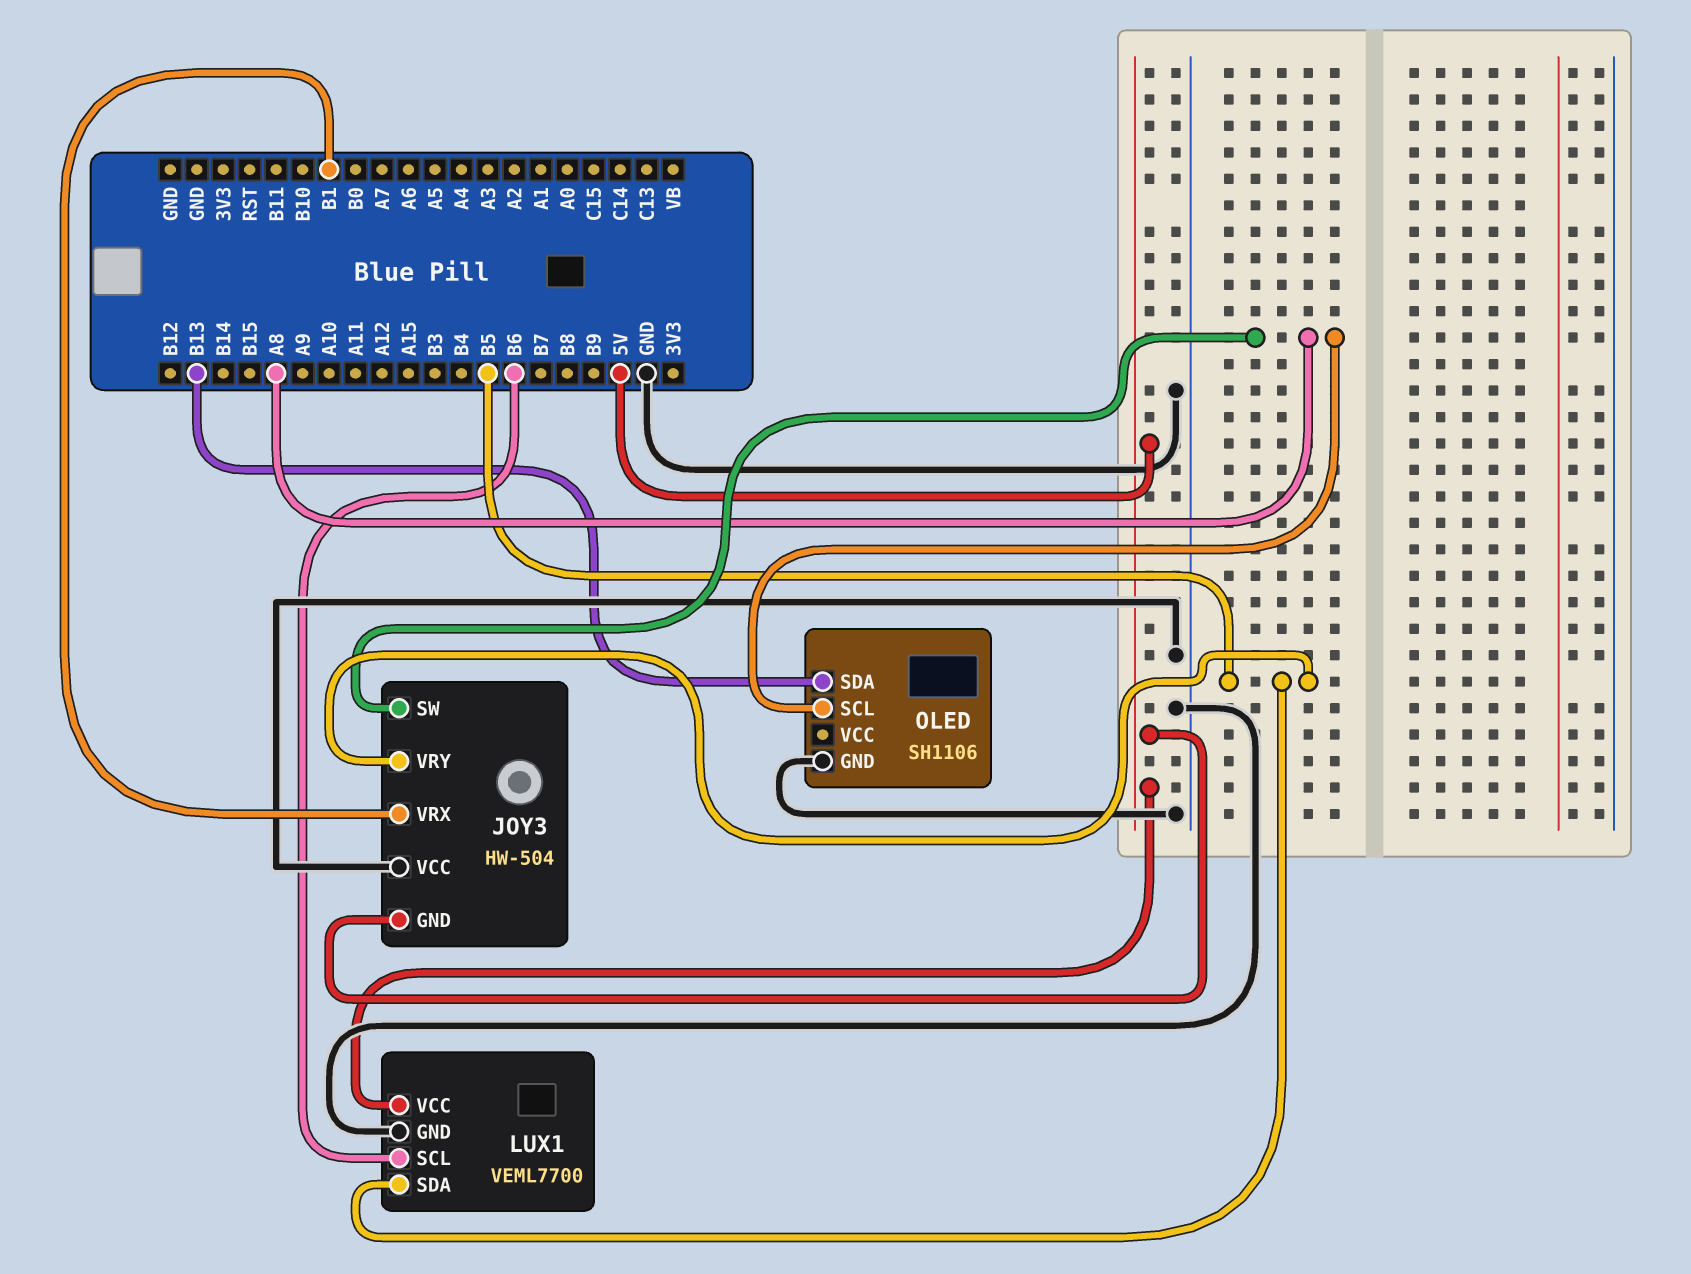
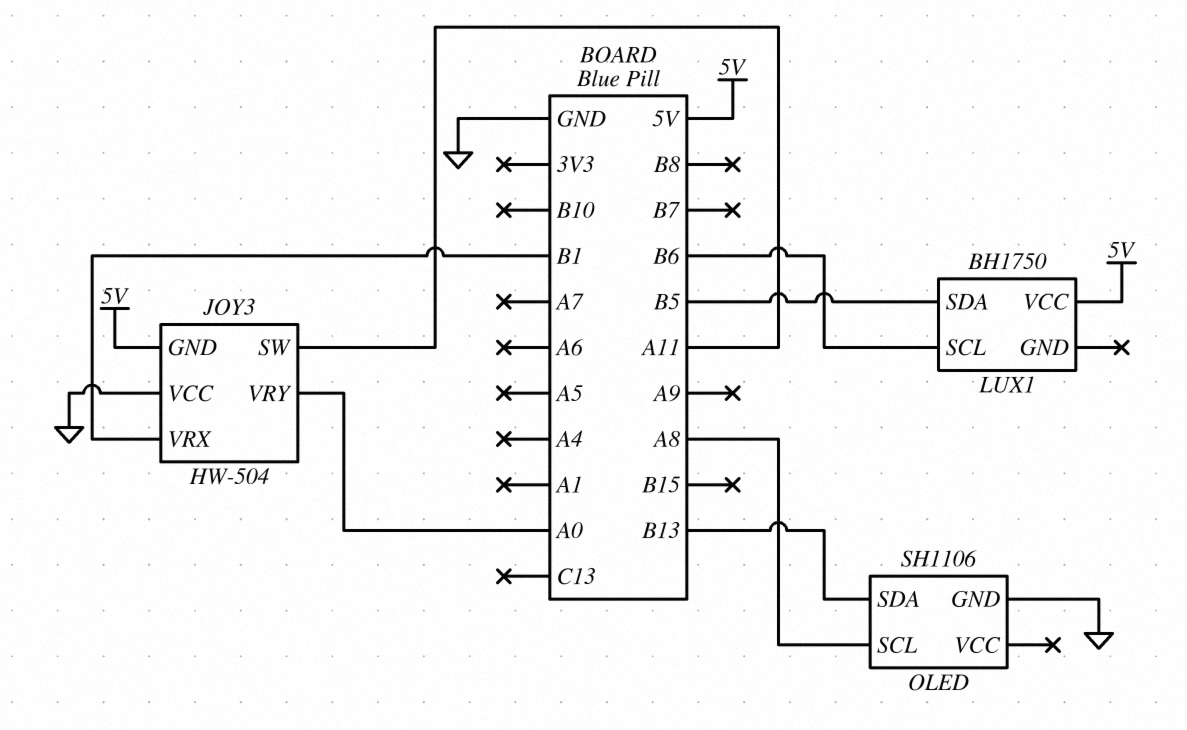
JOY3 pin SW: A8 -> A11
JOY3 pin VRY: B5 -> A0
LUX1: VEML7700 -> BH1750
LUX1 pin GND: GND -> none

